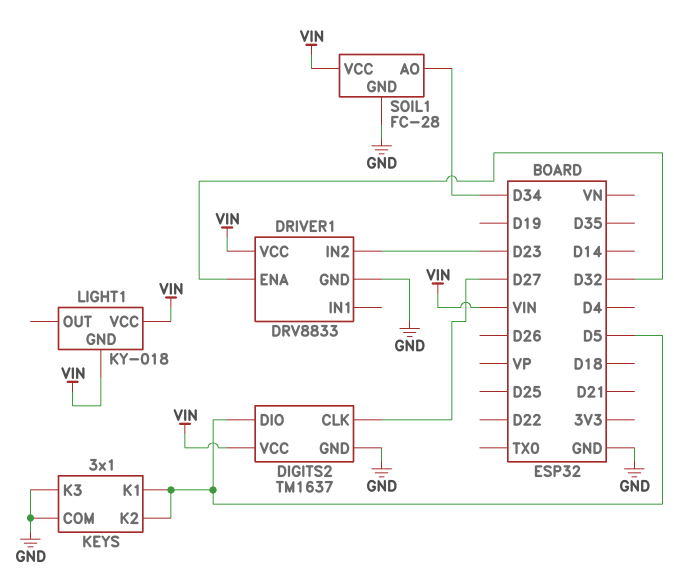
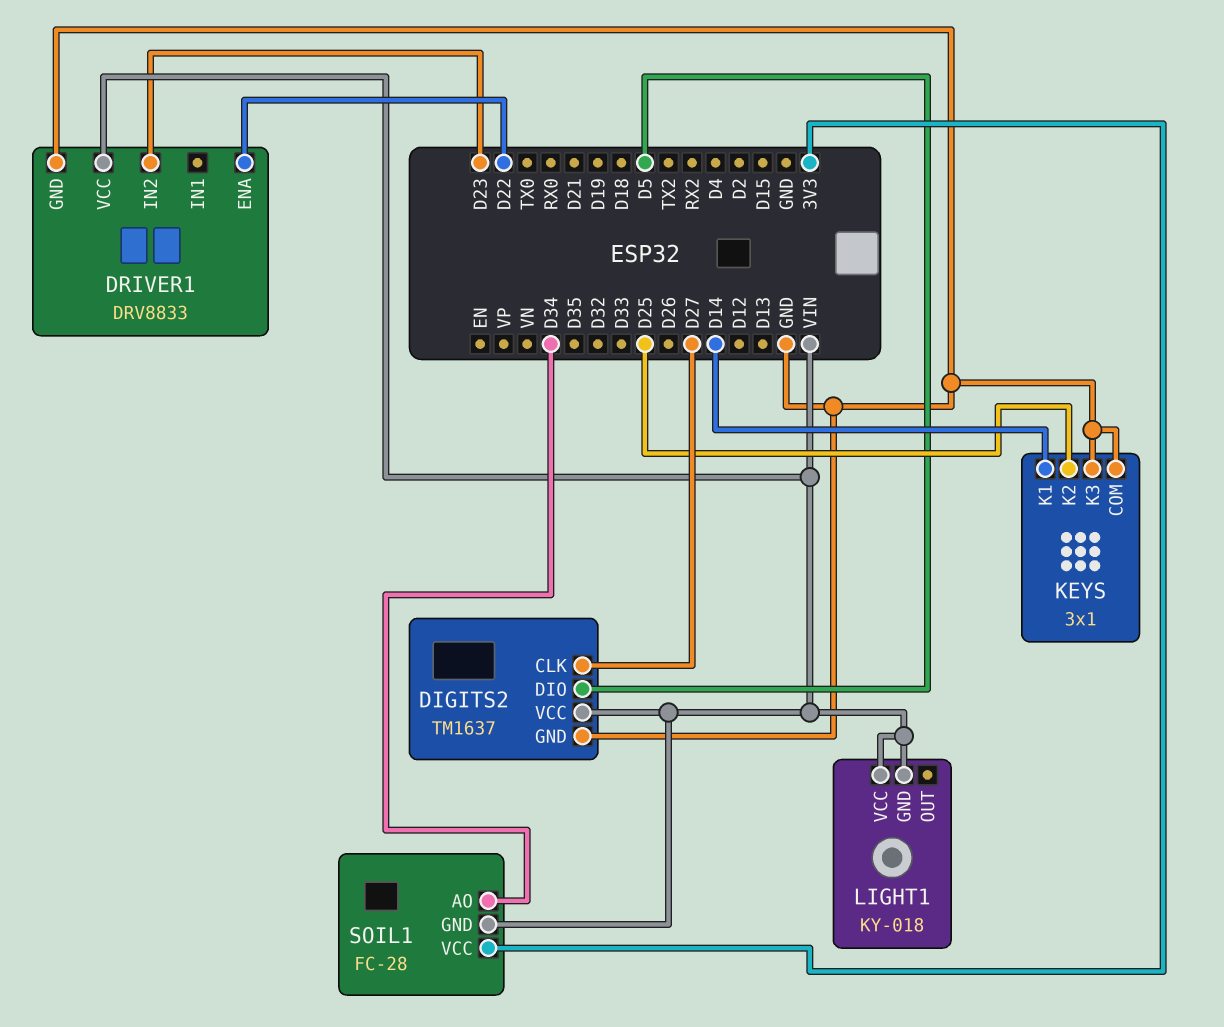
DRIVER1 pin ENA: D32 -> D22
KEYS pin K1: D5 -> D14
KEYS pin K2: D5 -> D25
SOIL1 pin GND: GND -> VIN
SOIL1 pin VCC: VIN -> 3V3

